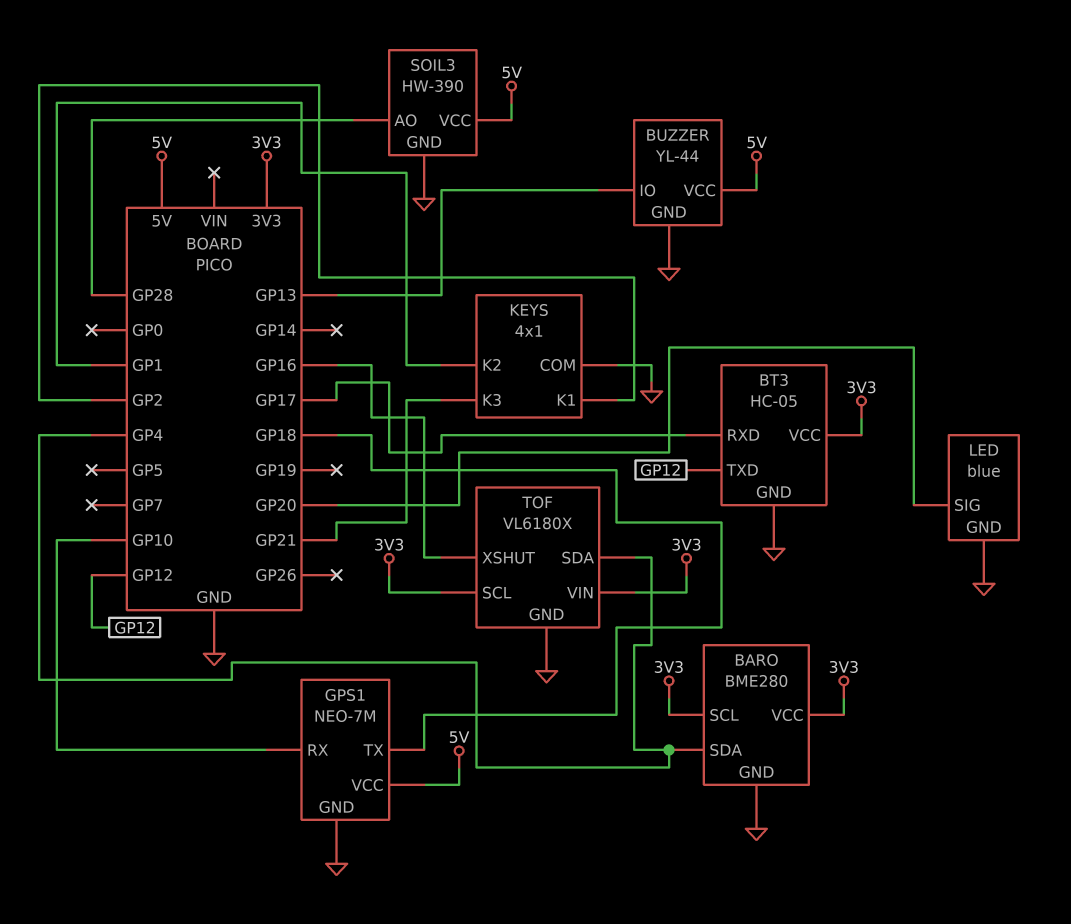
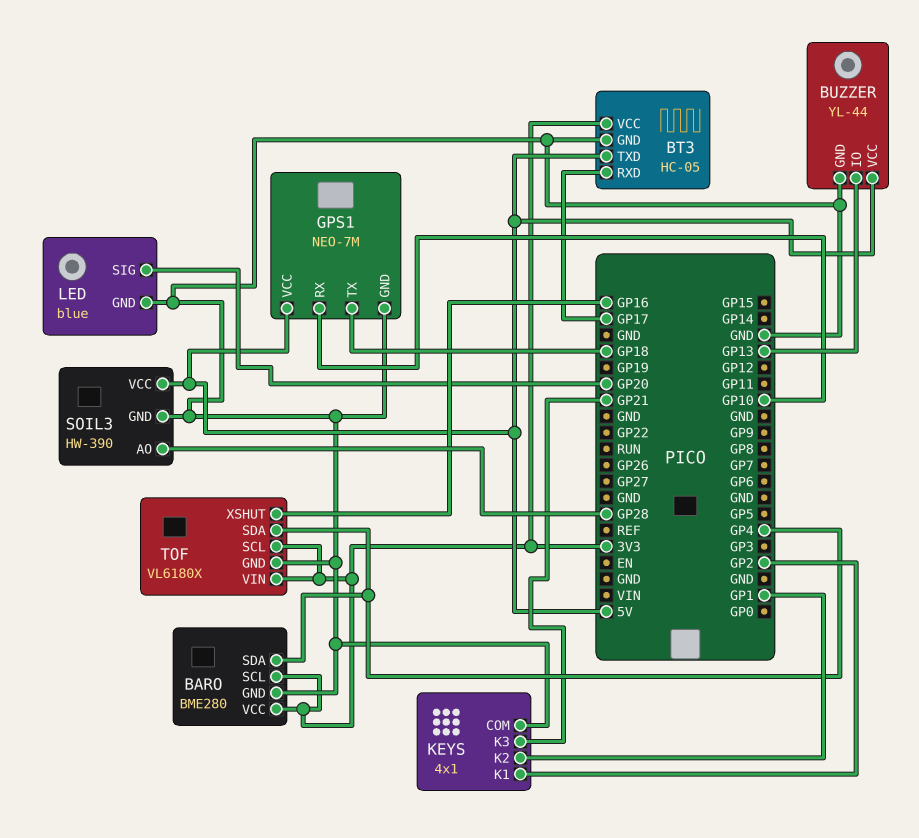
BT3 pin TXD: GP12 -> 5V

